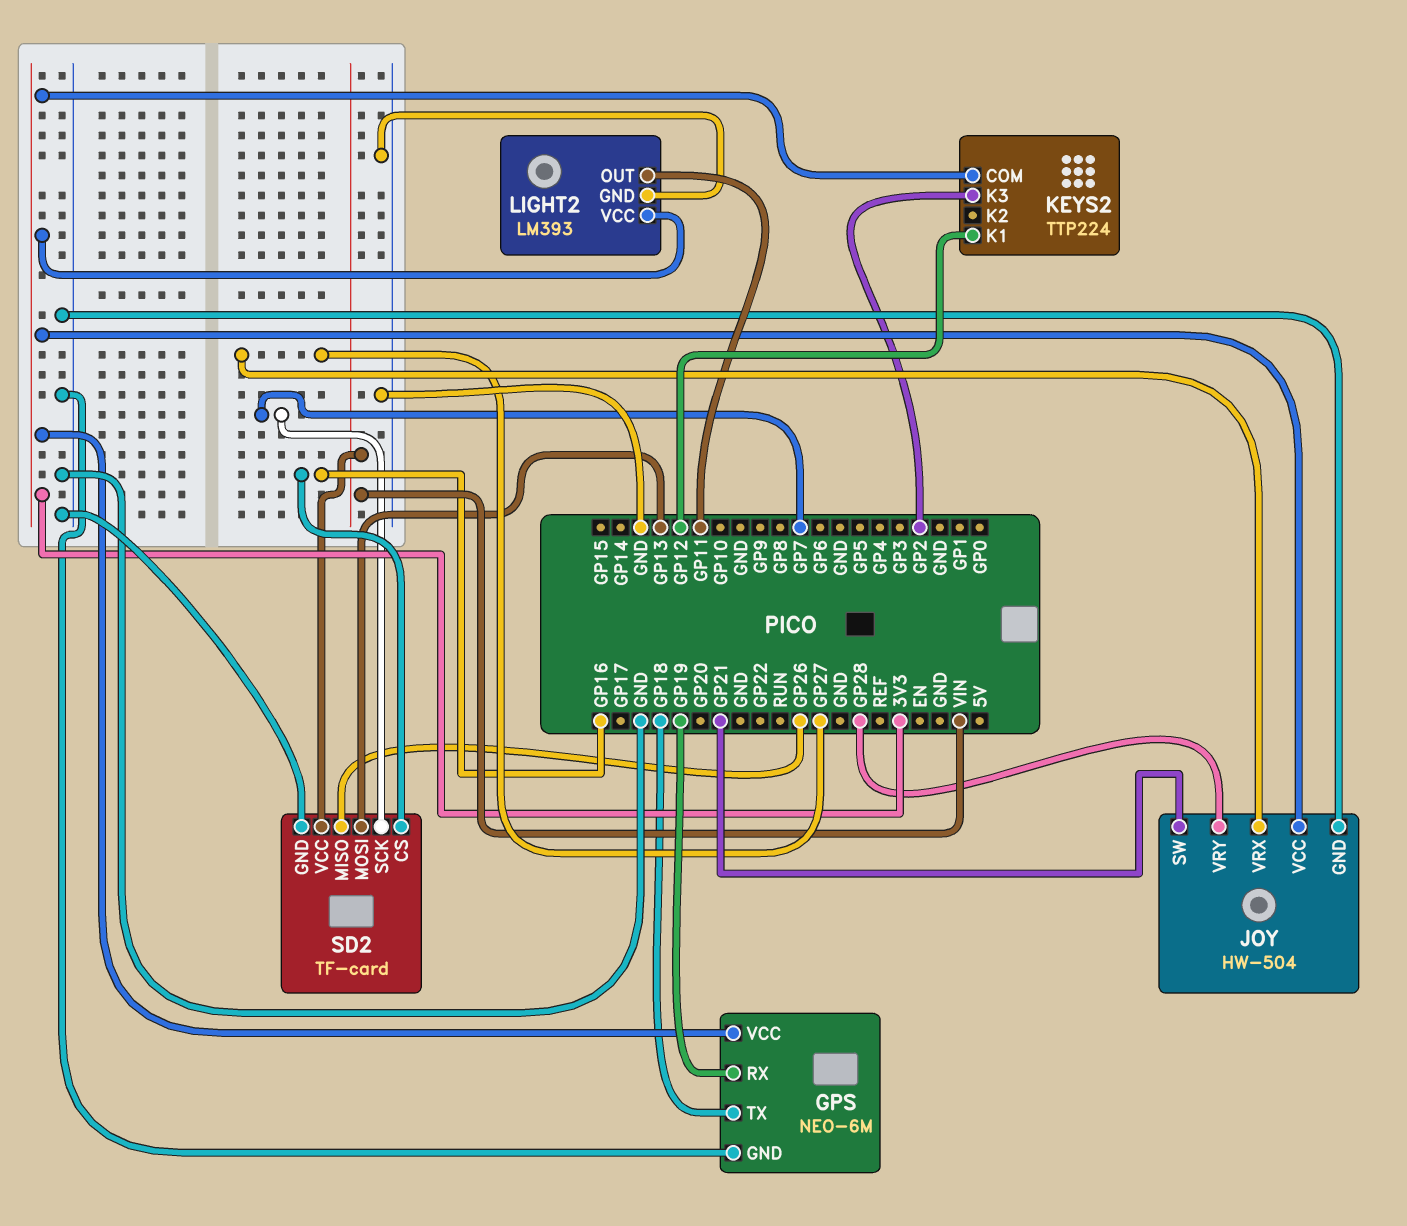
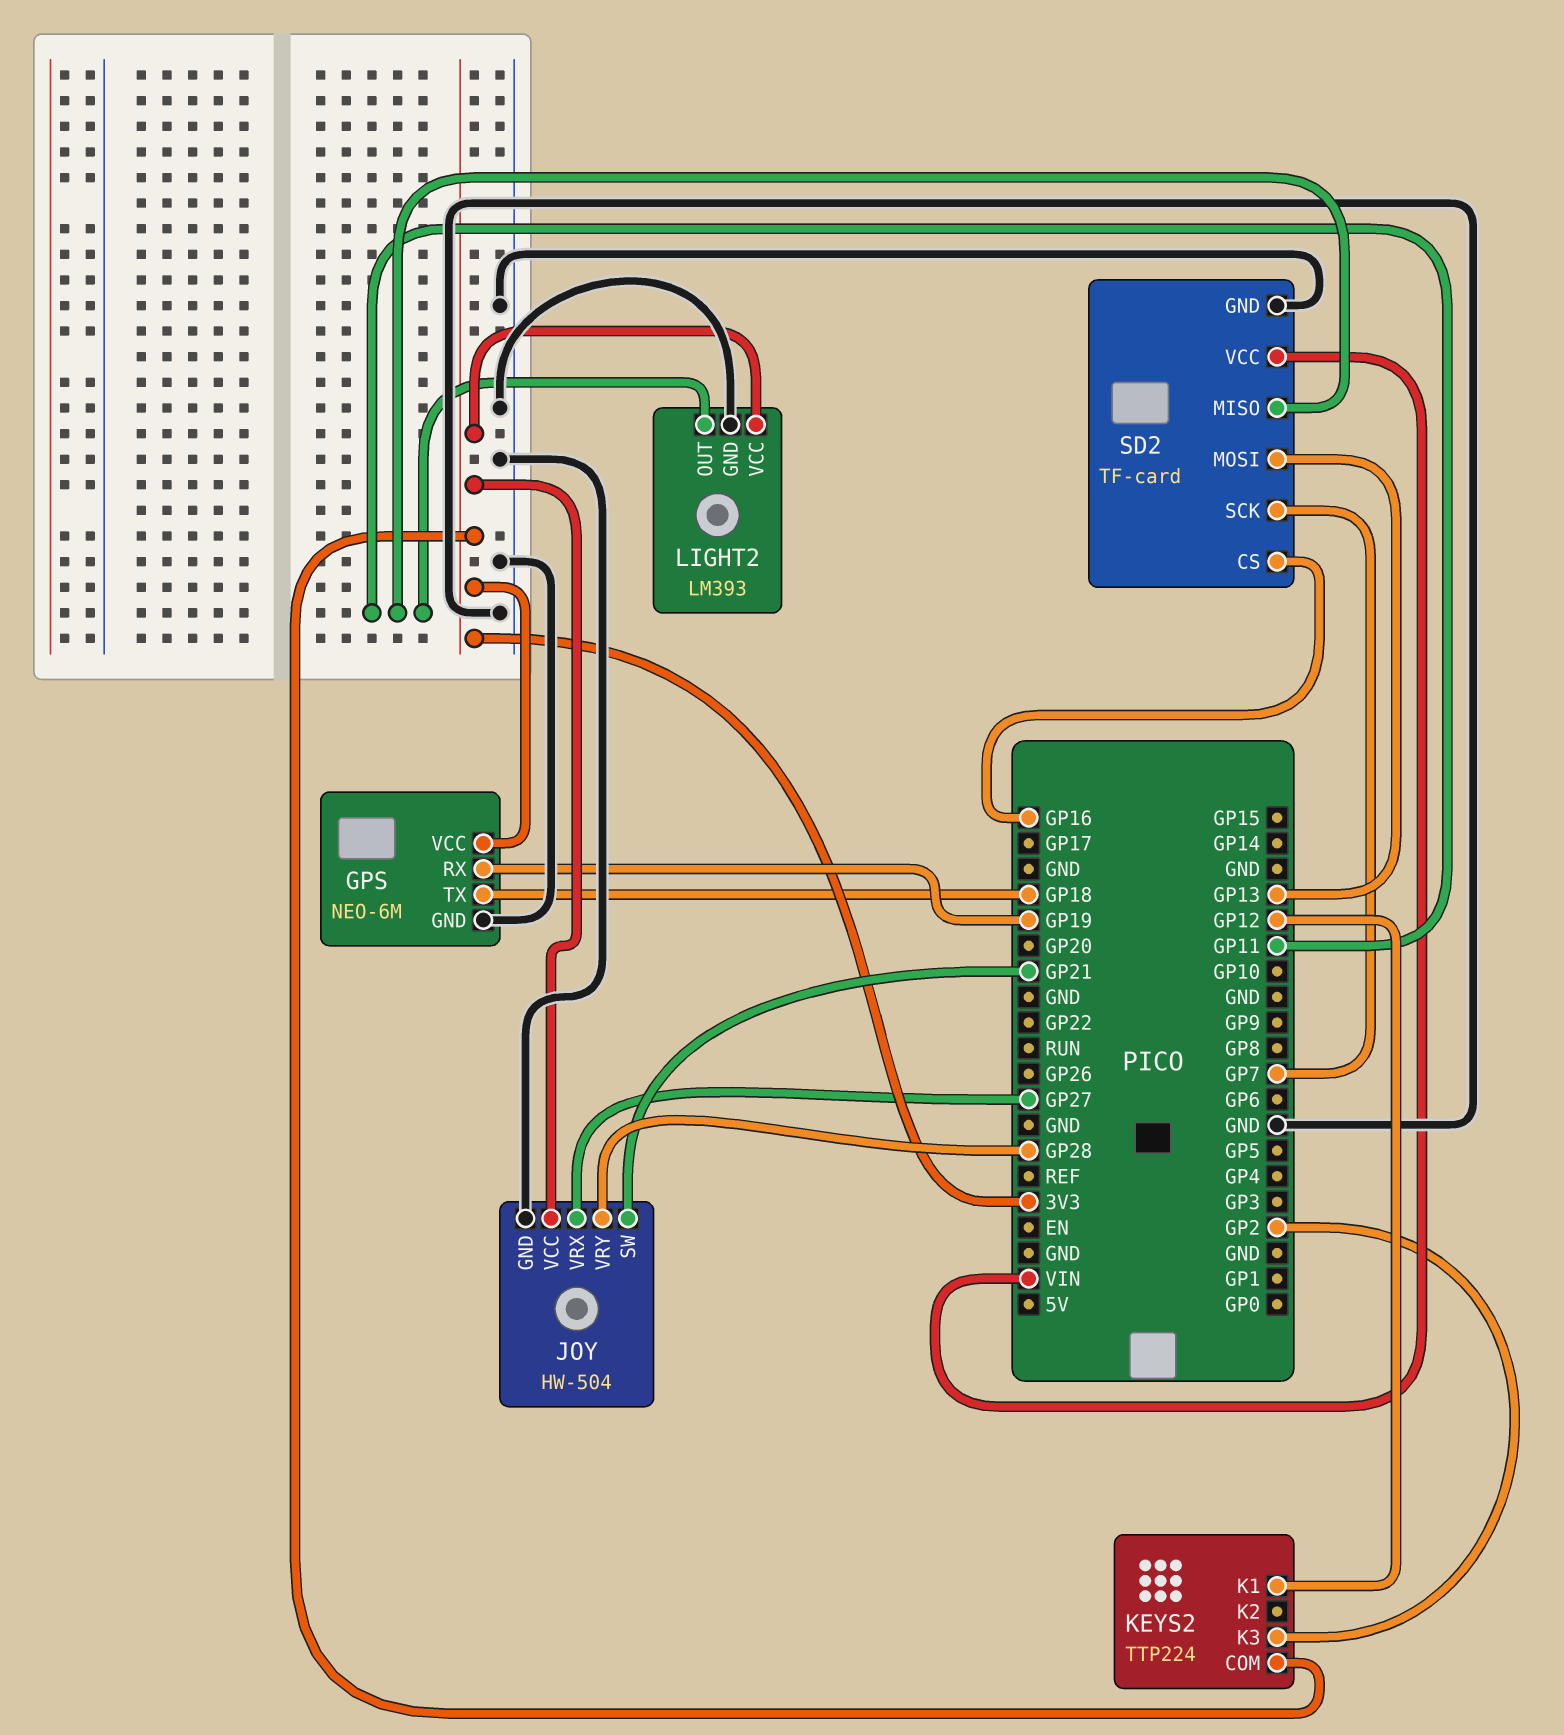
SD2 pin MISO: GP26 -> GP11

